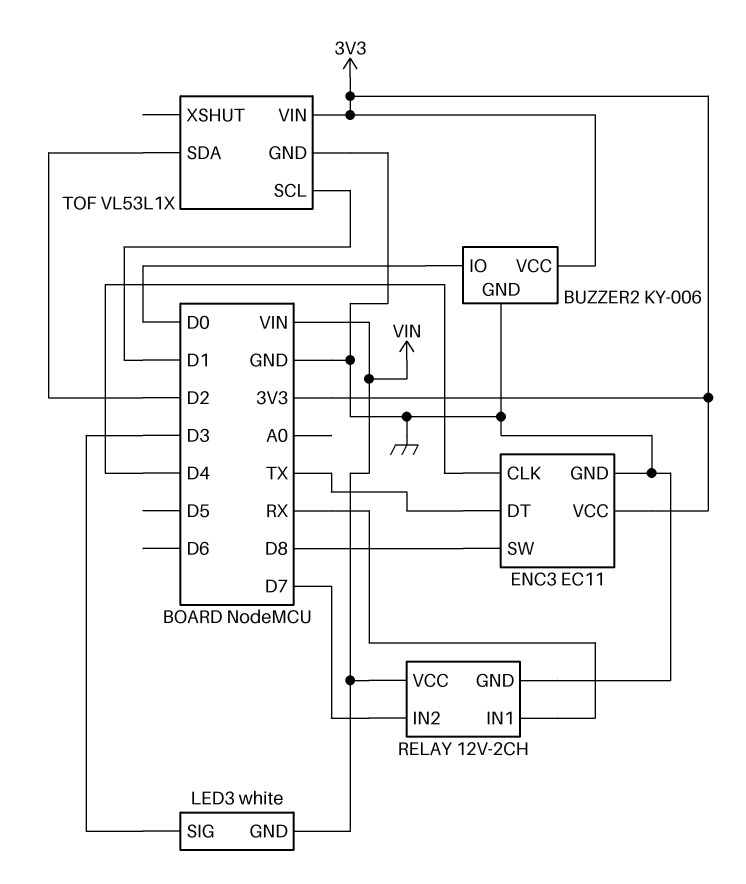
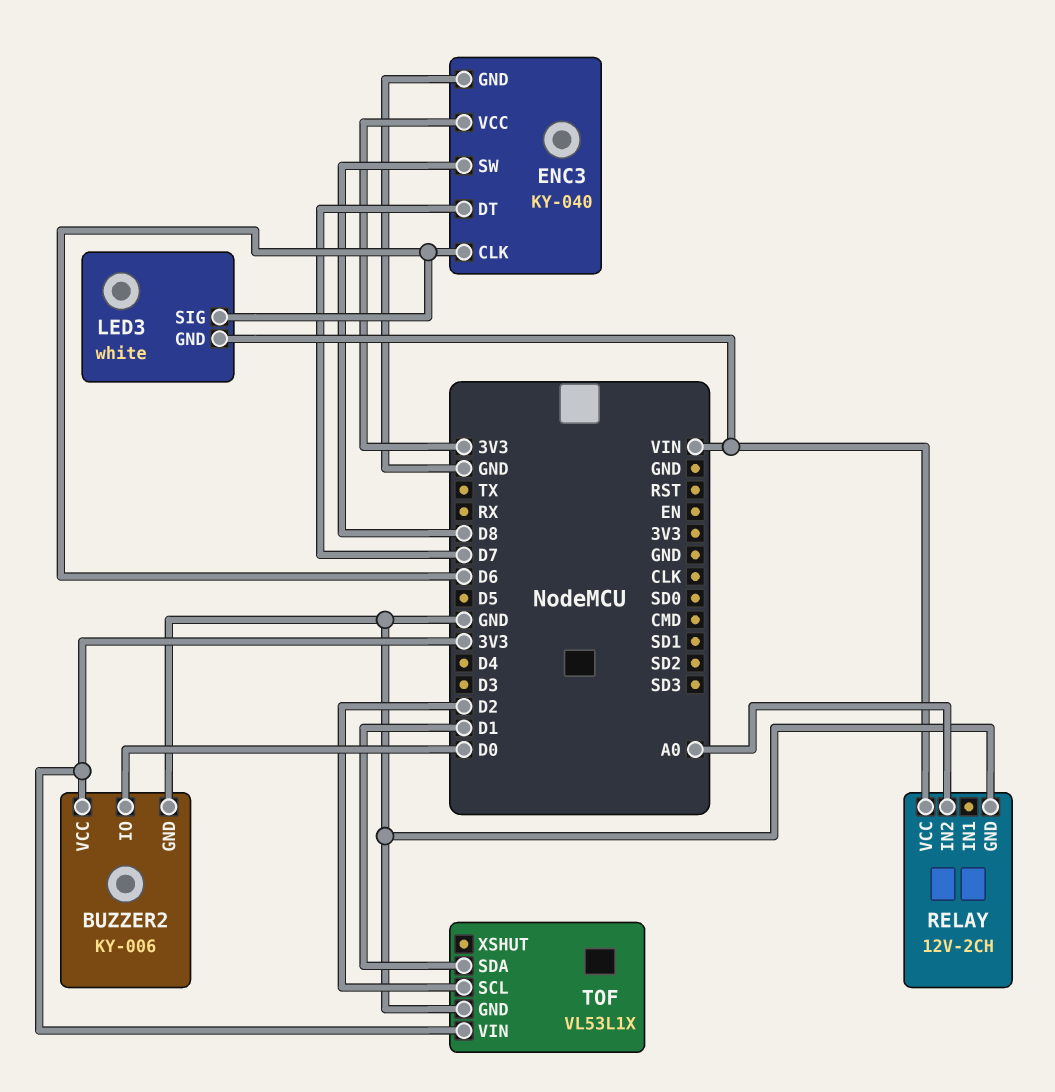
ENC3: EC11 -> KY-040
ENC3 pin CLK: D4 -> D6
ENC3 pin DT: TX -> D7
LED3 pin SIG: D3 -> D6
RELAY pin IN1: RX -> none
RELAY pin IN2: D7 -> A0
TOF pin SCL: D1 -> D2
TOF pin SDA: D2 -> D1

